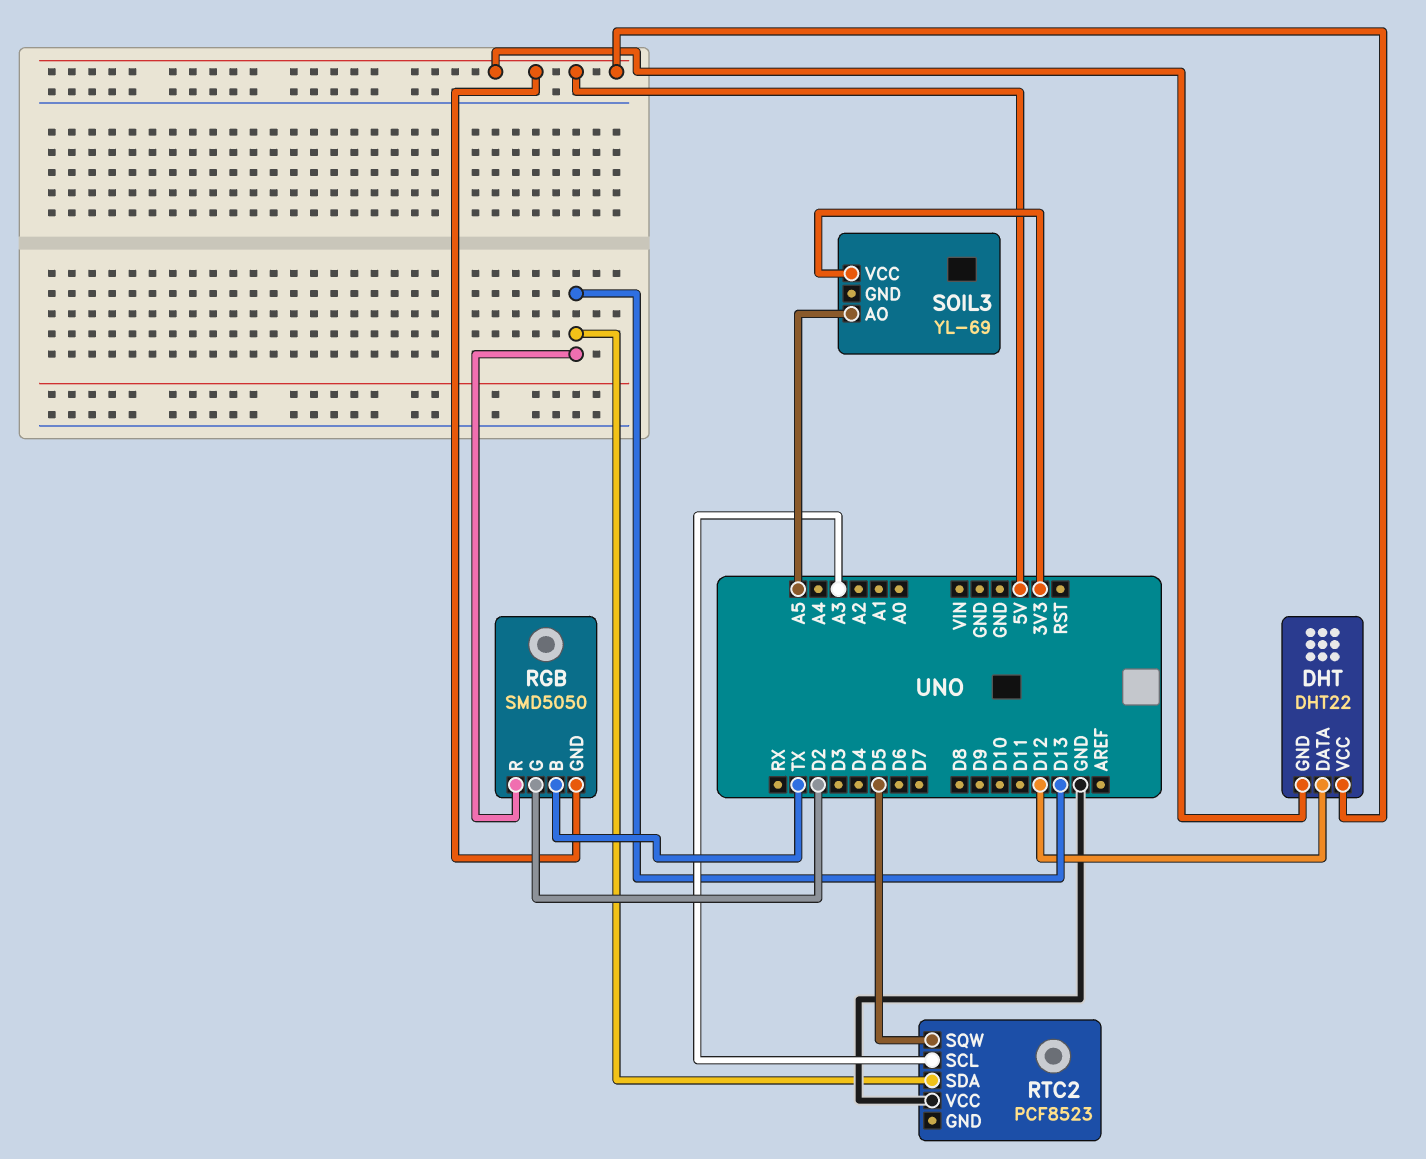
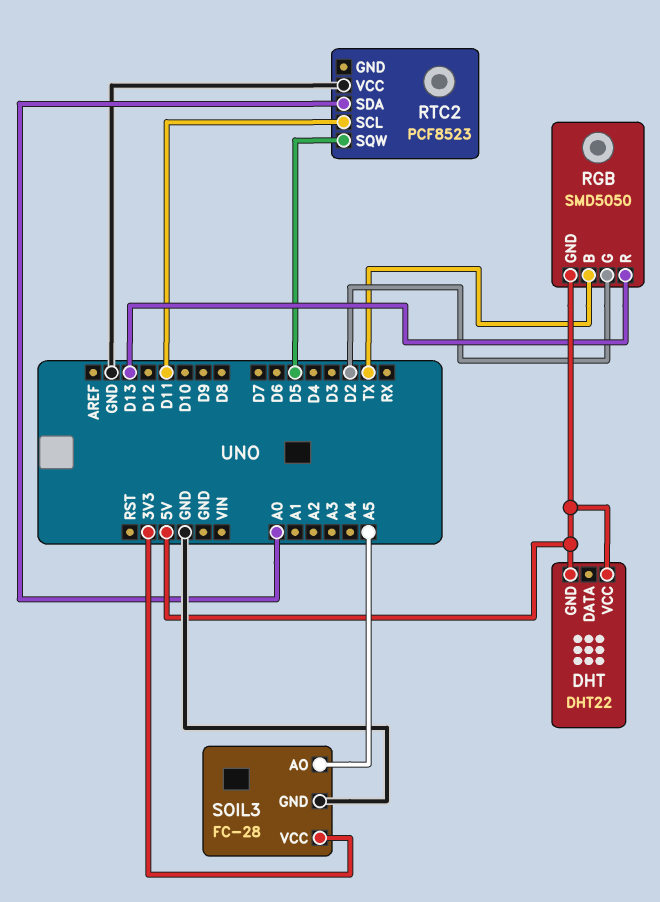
DHT pin DATA: D12 -> none
RTC2 pin SCL: A3 -> D11
RTC2 pin SDA: D13 -> A0
SOIL3: YL-69 -> FC-28
SOIL3 pin GND: none -> GND

